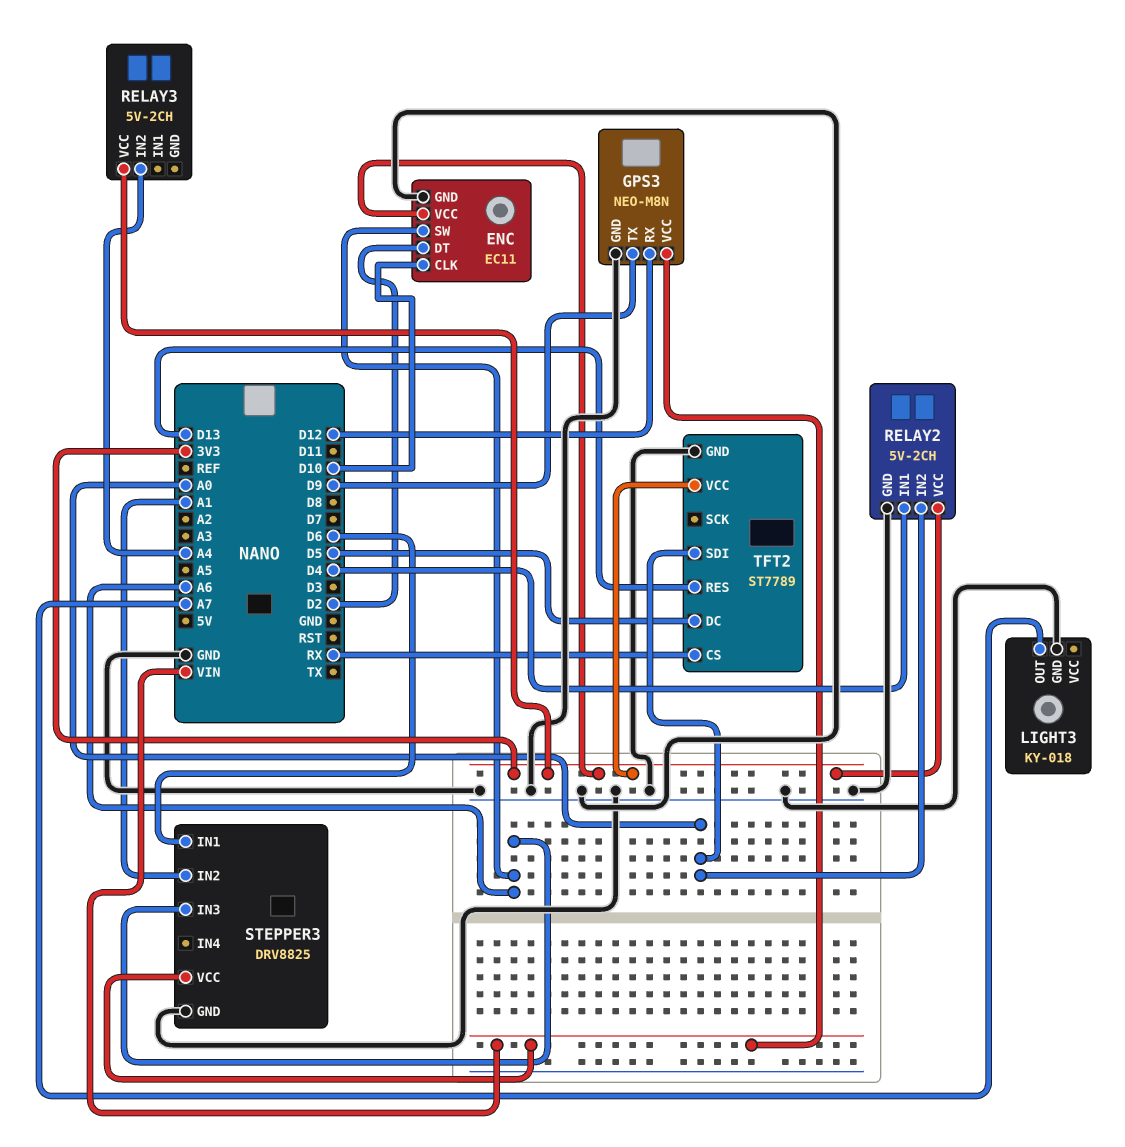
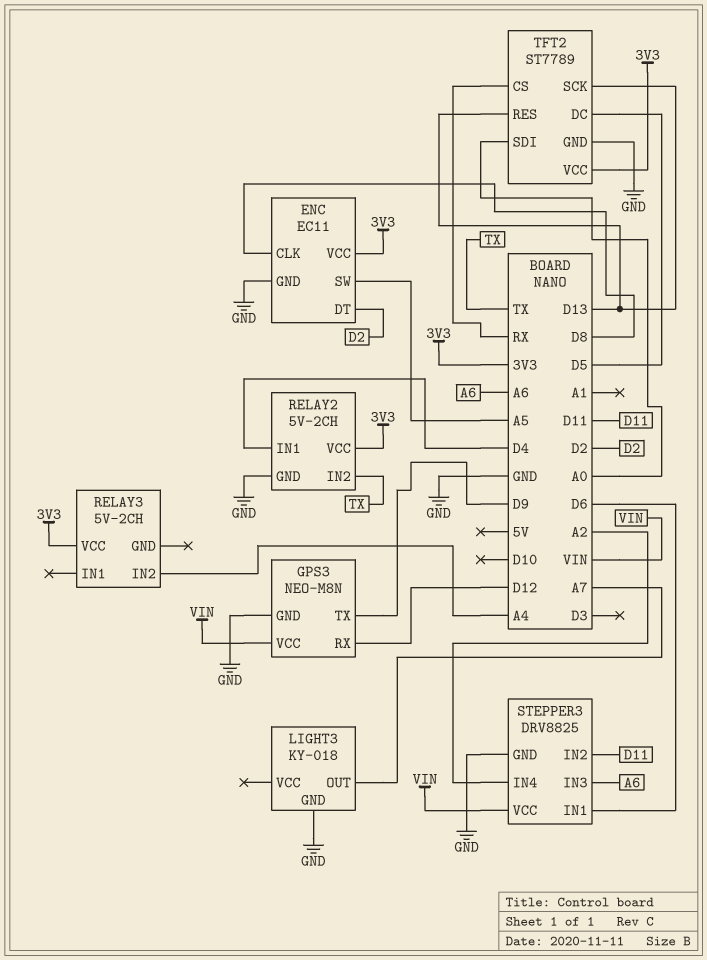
ENC pin CLK: D10 -> D8
ENC pin SW: A6 -> A5
RELAY2 pin IN2: A0 -> TX
STEPPER3 pin IN2: A1 -> D11
STEPPER3 pin IN4: none -> A2
TFT2 pin SCK: none -> D13

